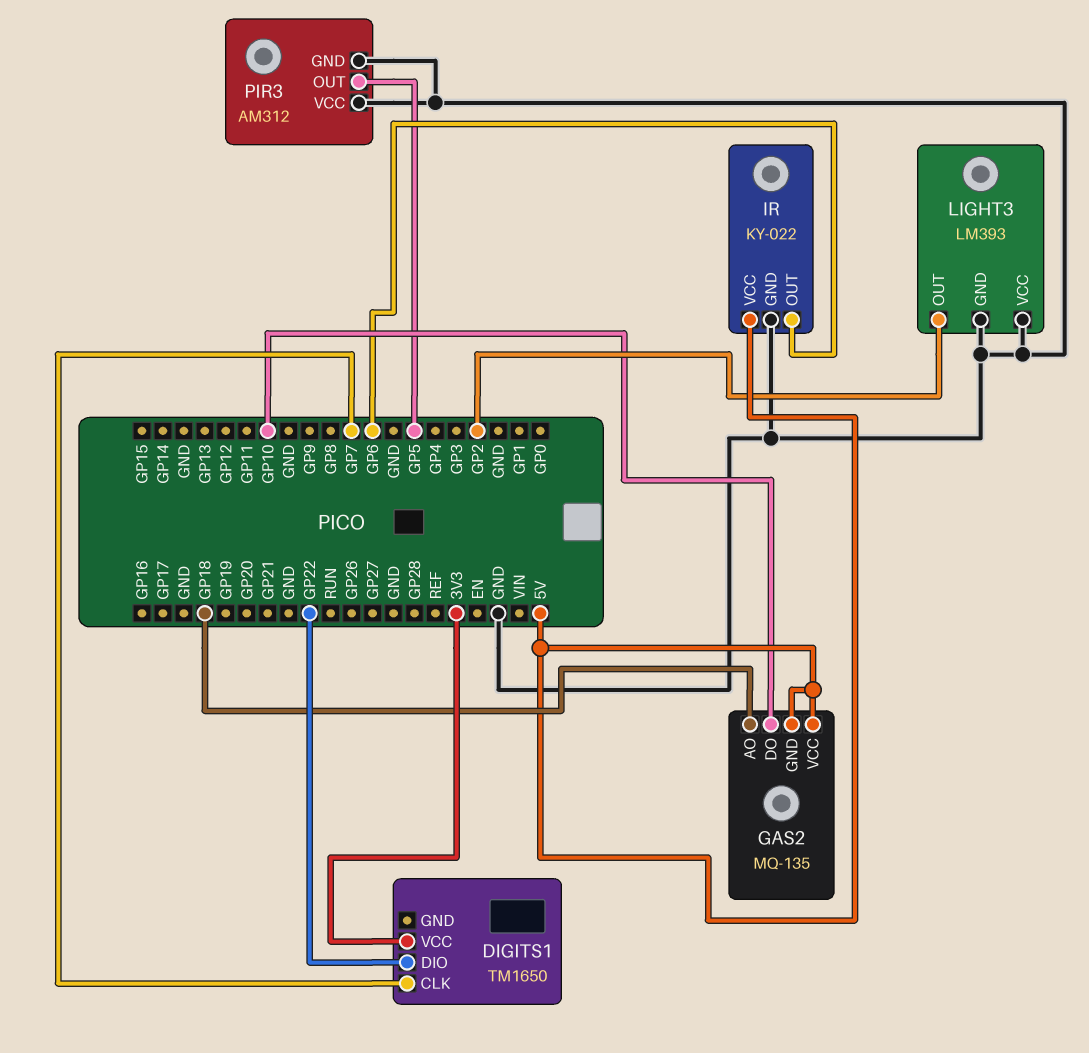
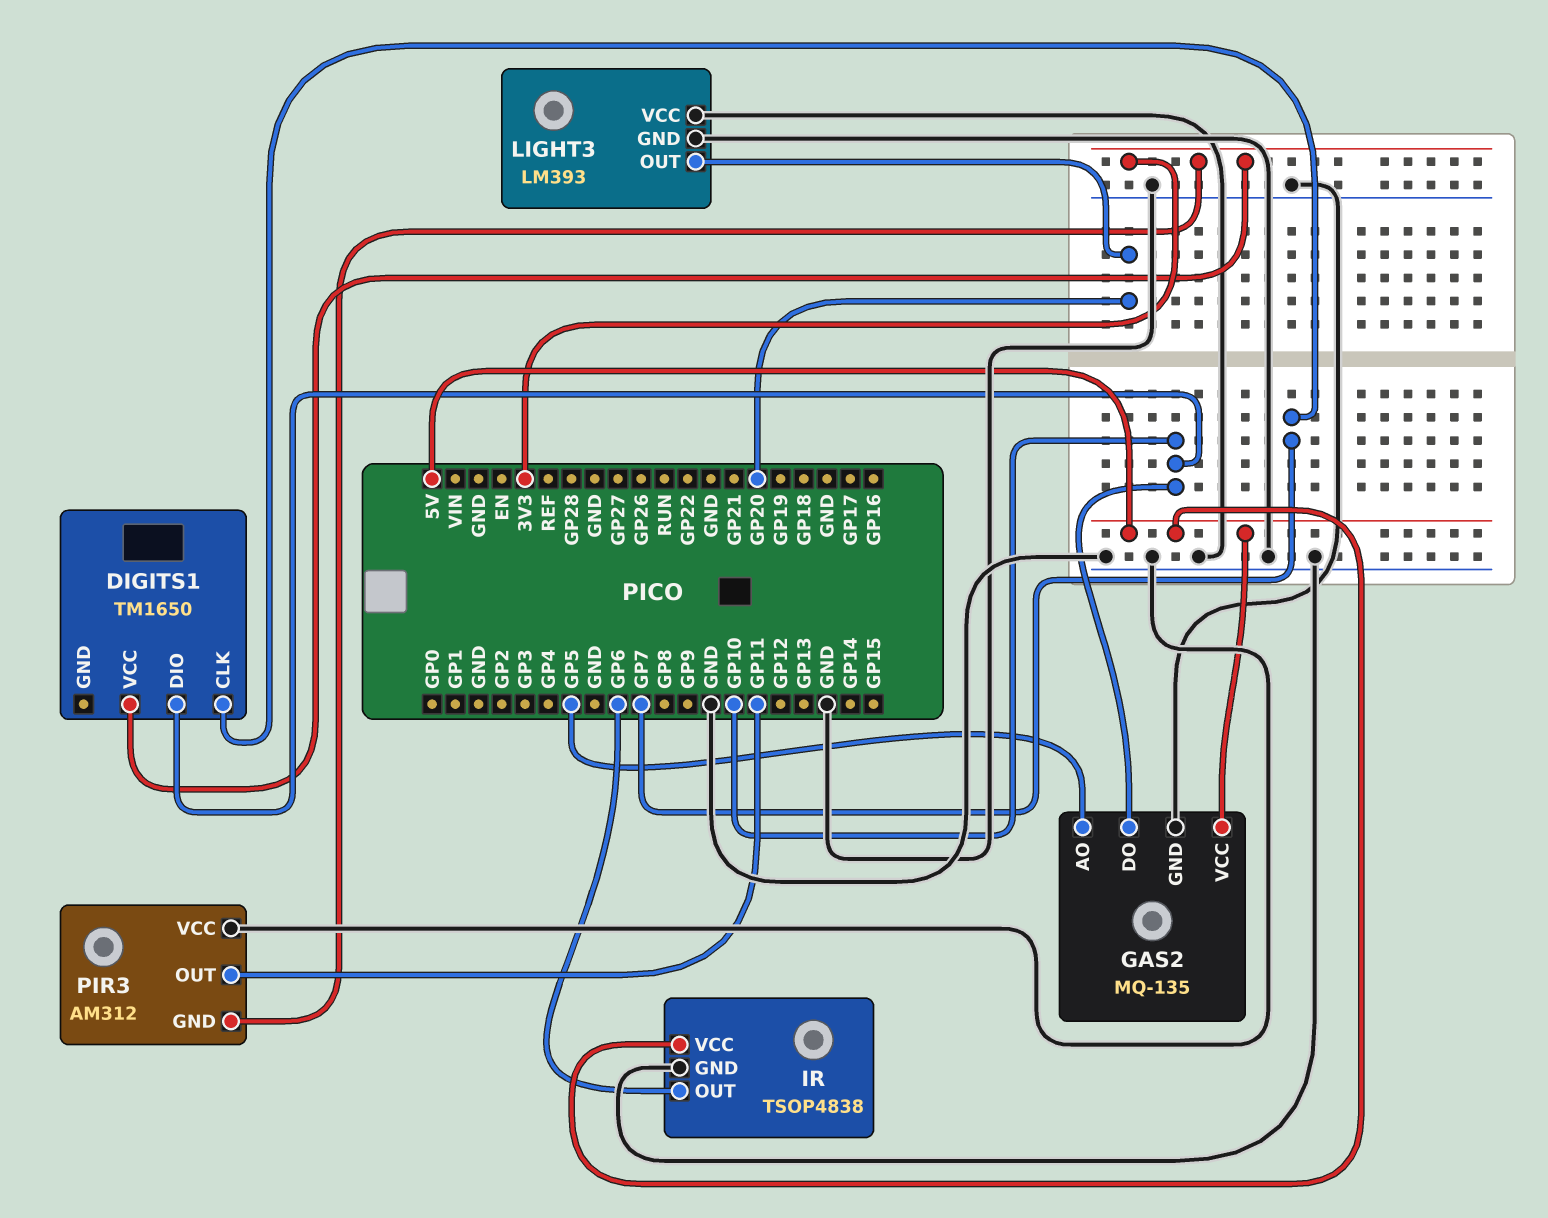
DIGITS1 pin DIO: GP22 -> GP10
GAS2 pin AO: GP18 -> GP5
GAS2 pin GND: 5V -> GND
IR: KY-022 -> TSOP4838
LIGHT3 pin OUT: GP2 -> GP20
PIR3 pin GND: GND -> 3V3
PIR3 pin OUT: GP5 -> GP11

